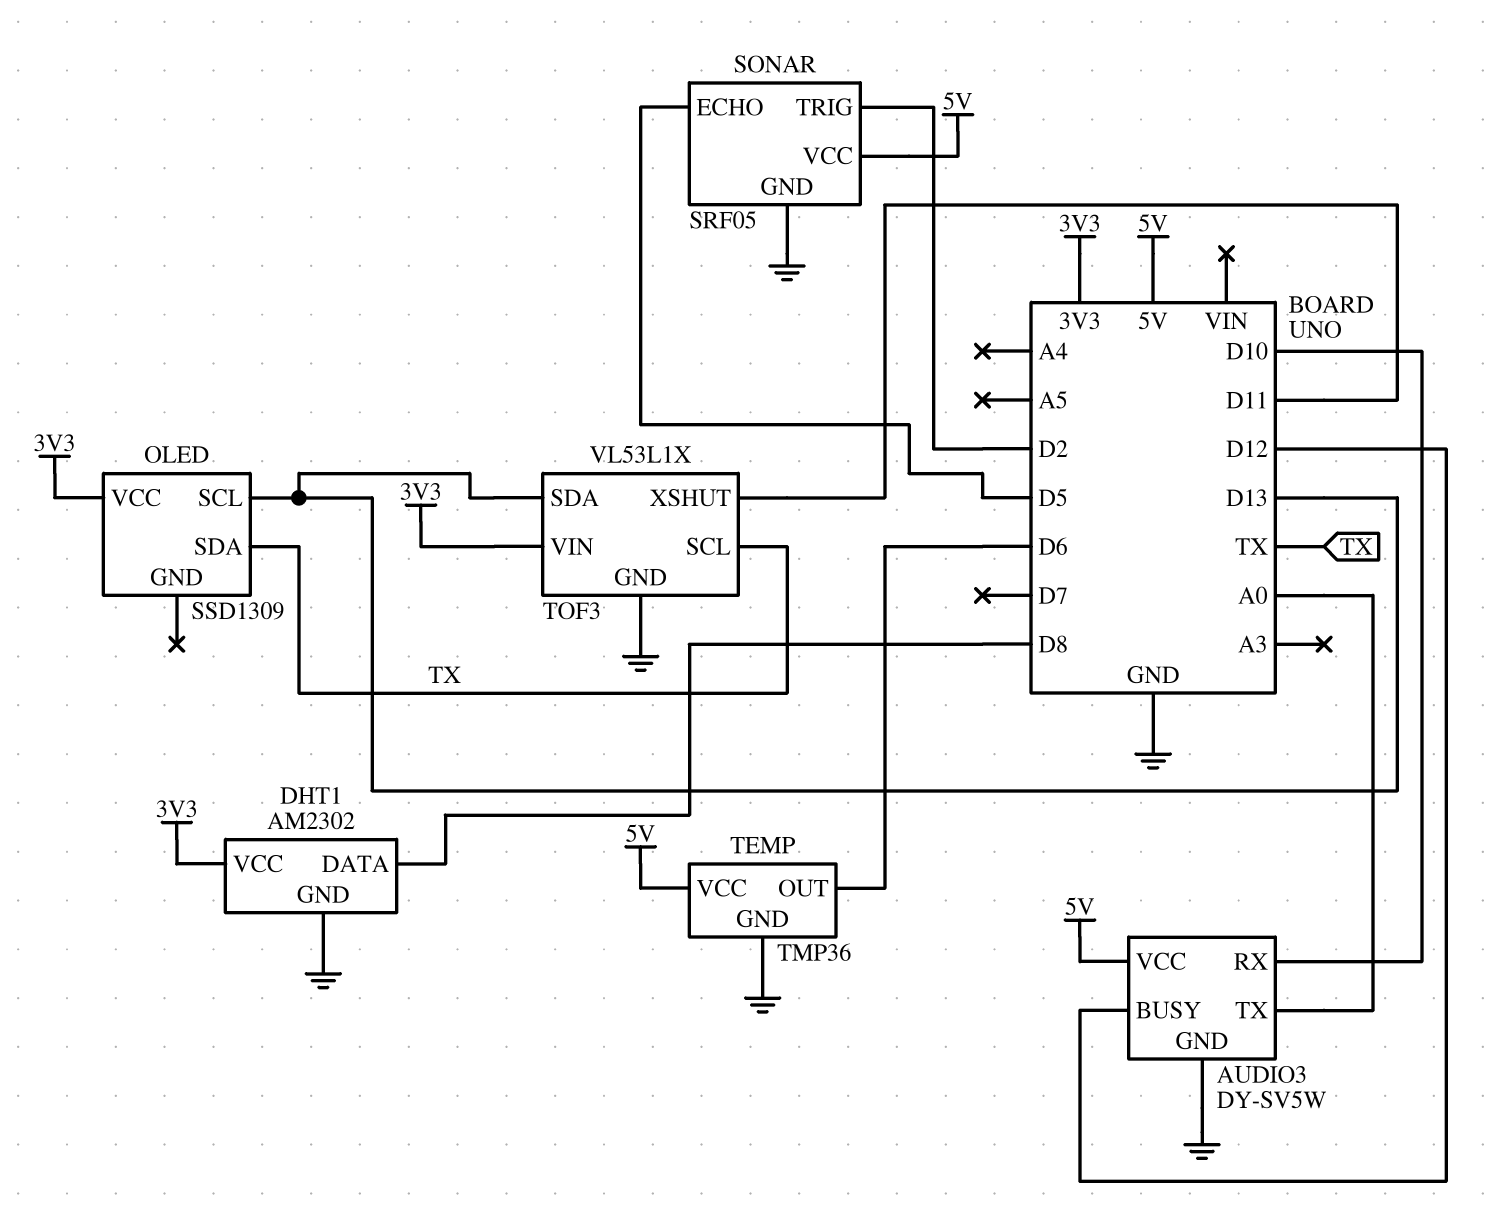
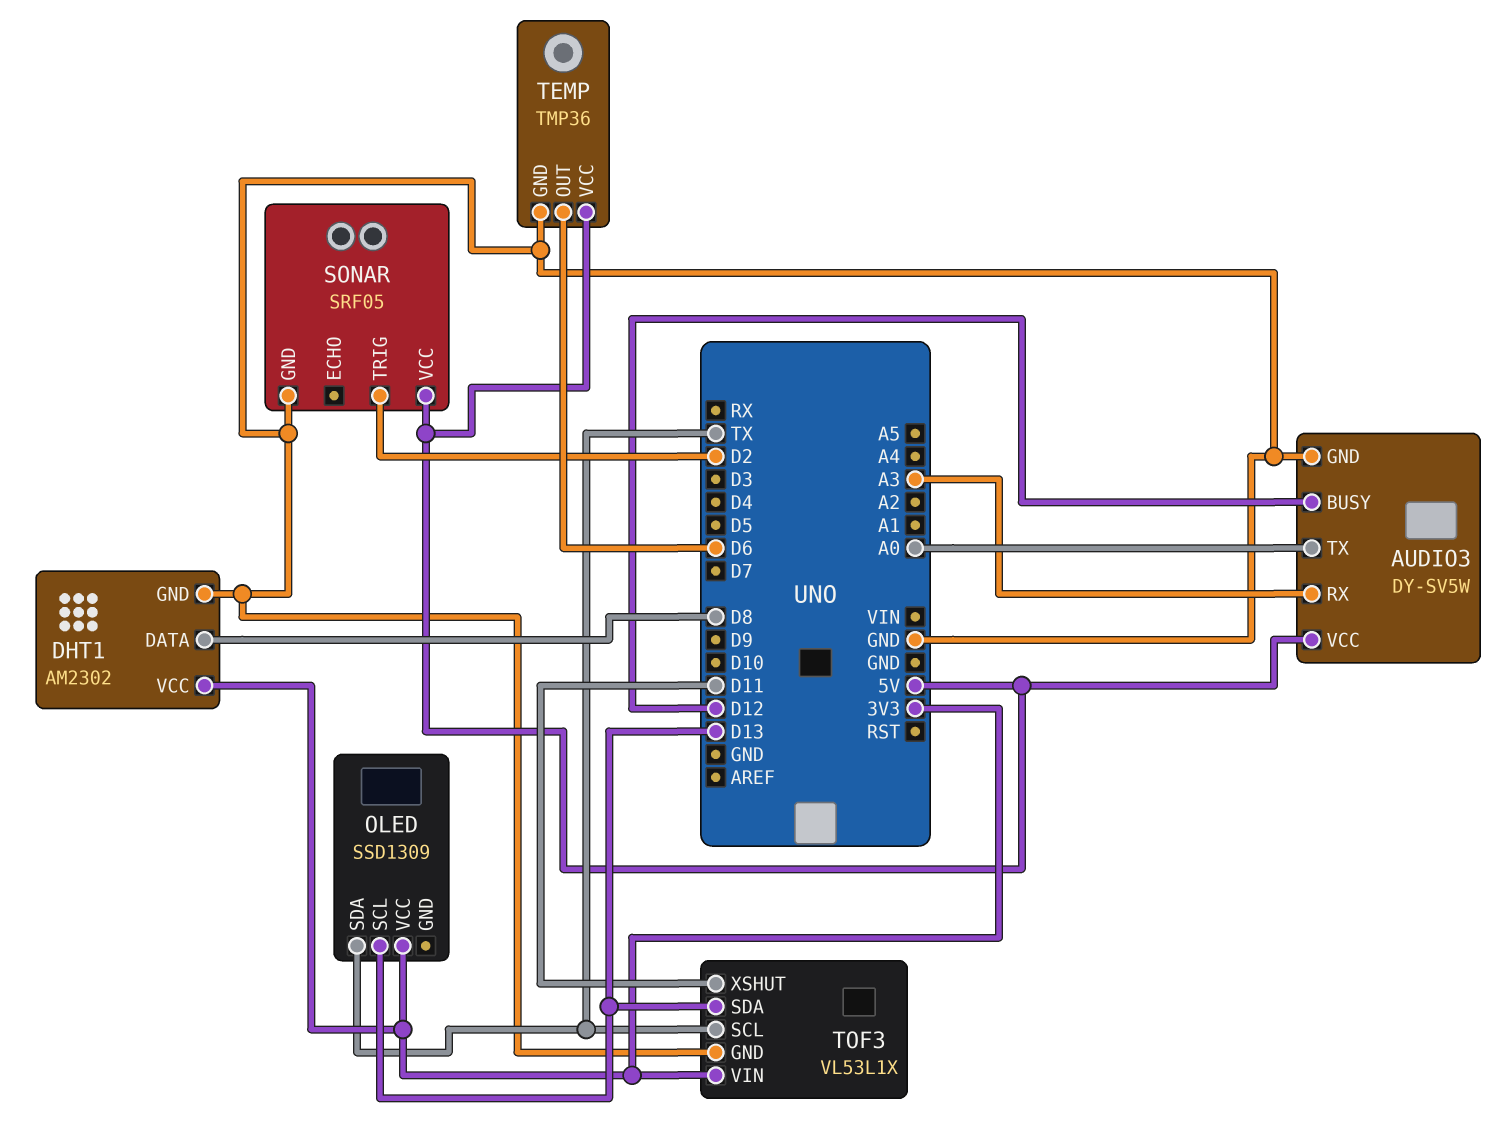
AUDIO3 pin RX: D10 -> A3
SONAR pin ECHO: D5 -> none

